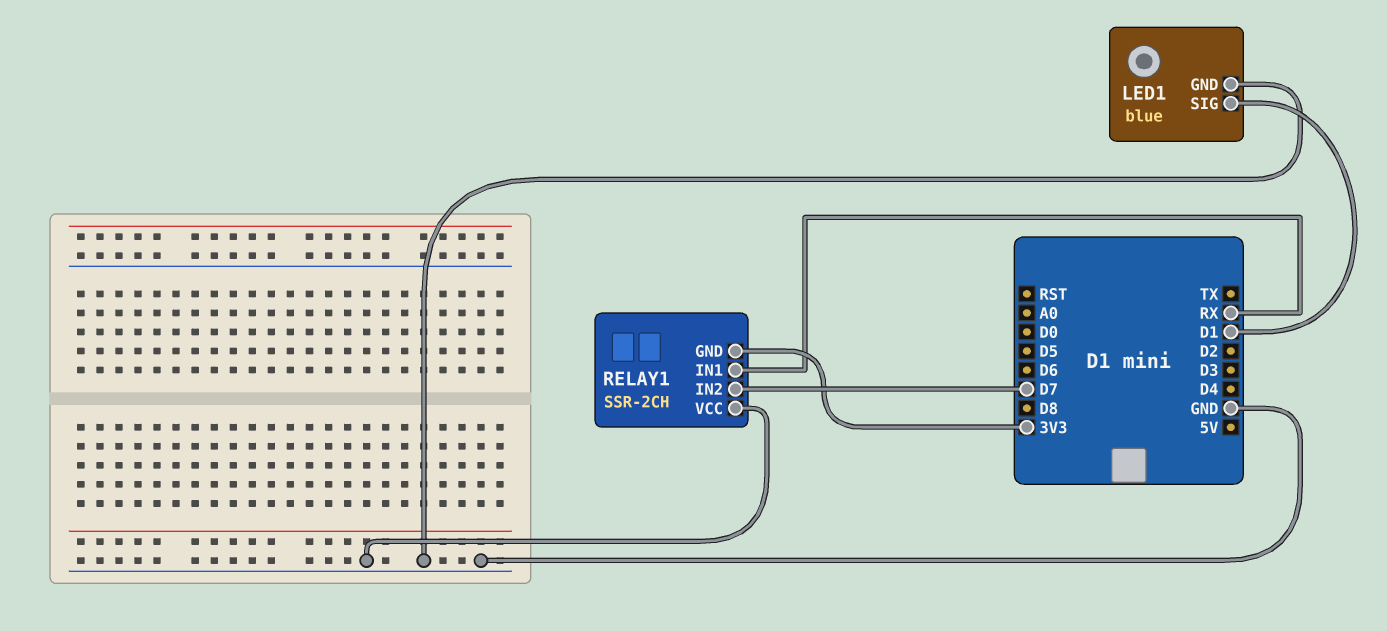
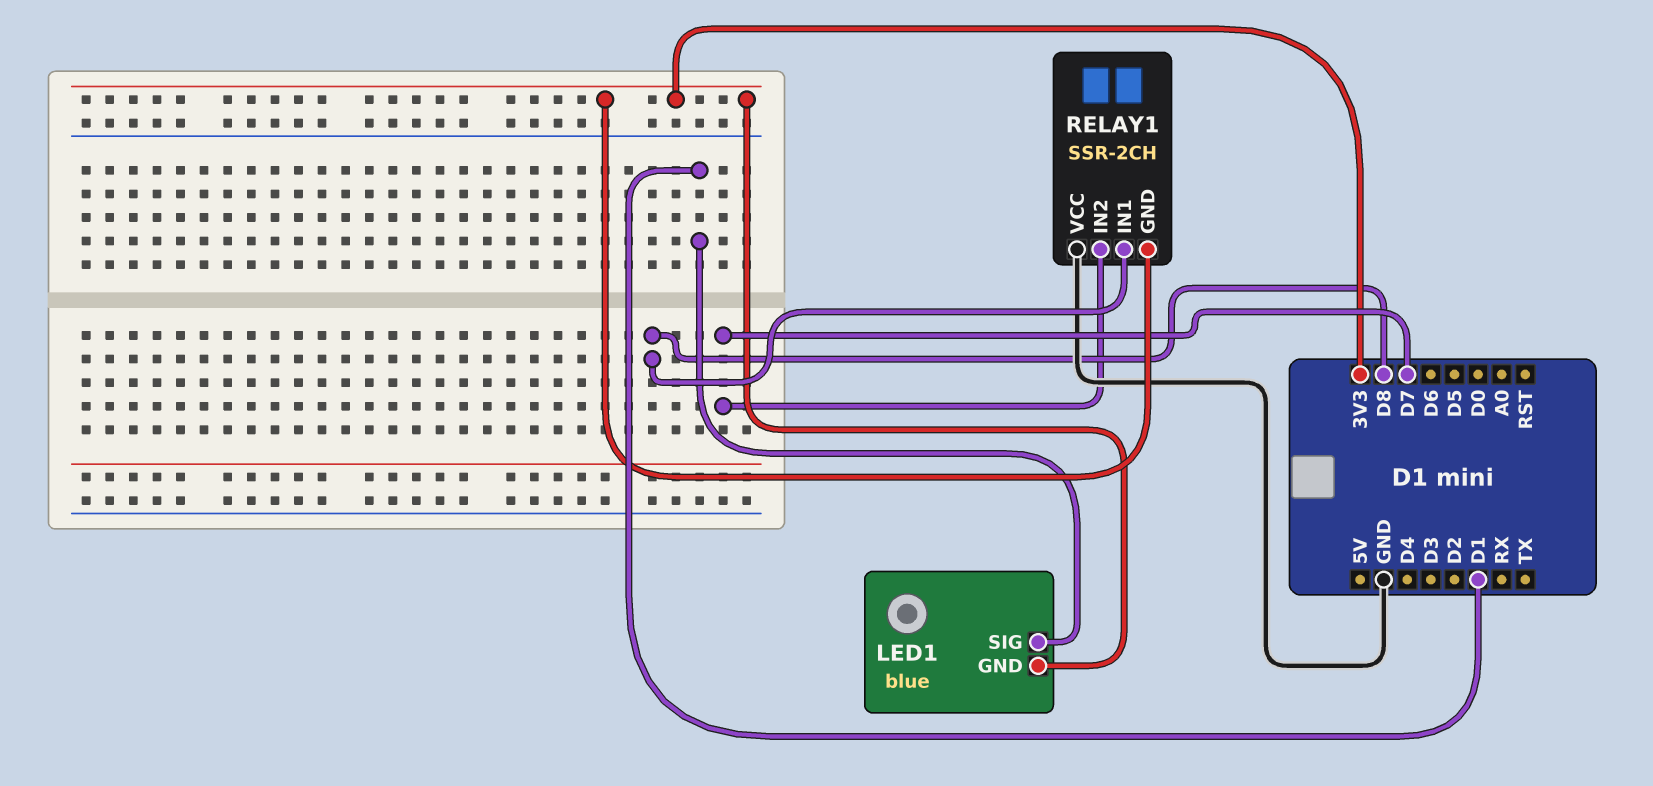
LED1 pin GND: GND -> 3V3
RELAY1 pin IN1: RX -> D8

